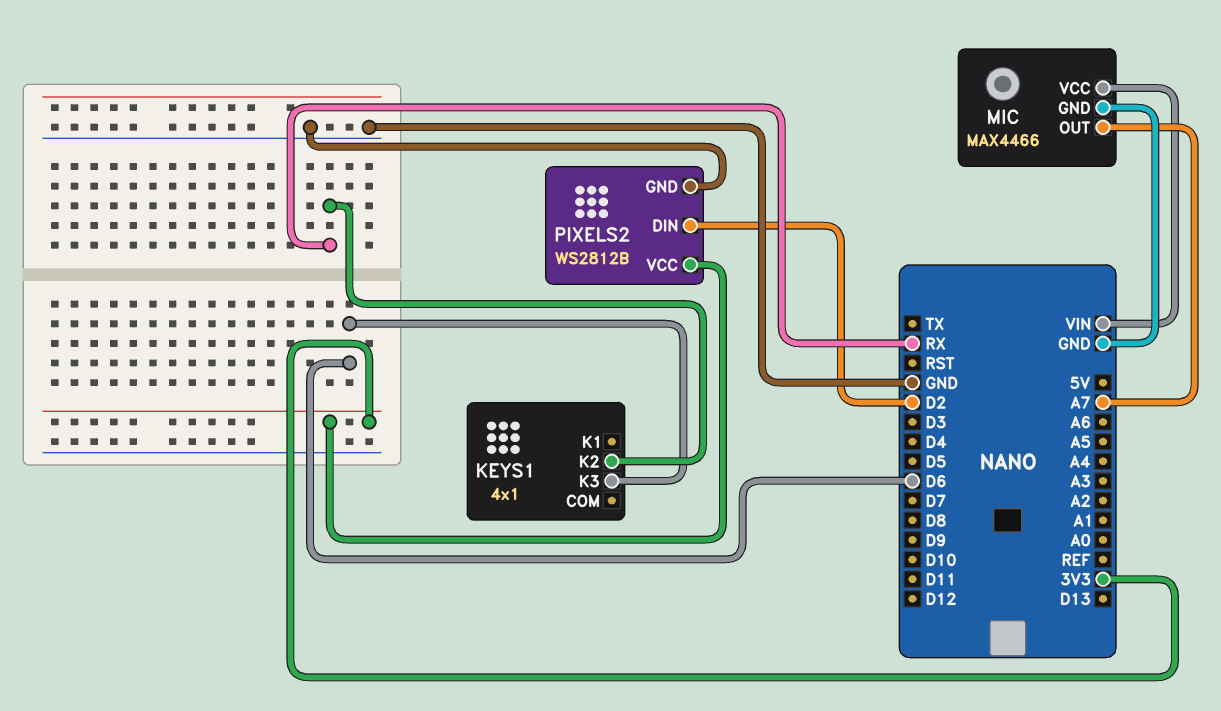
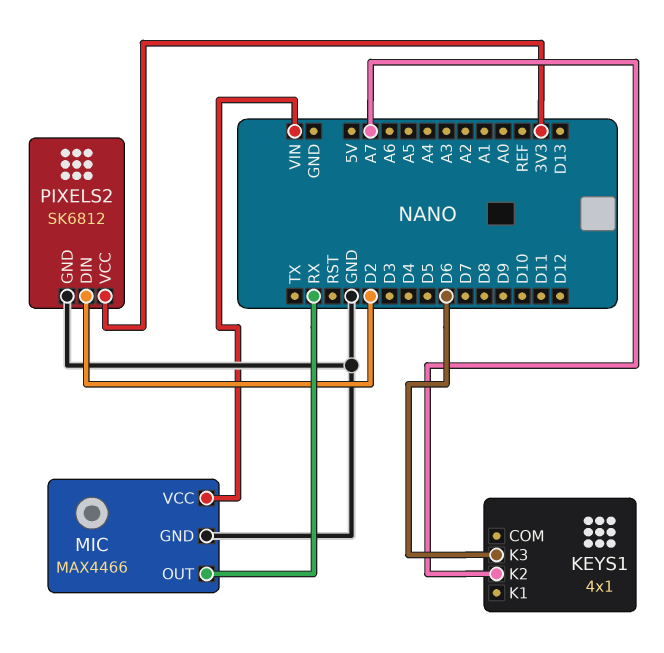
KEYS1 pin K2: RX -> A7
MIC pin OUT: A7 -> RX
PIXELS2: WS2812B -> SK6812

